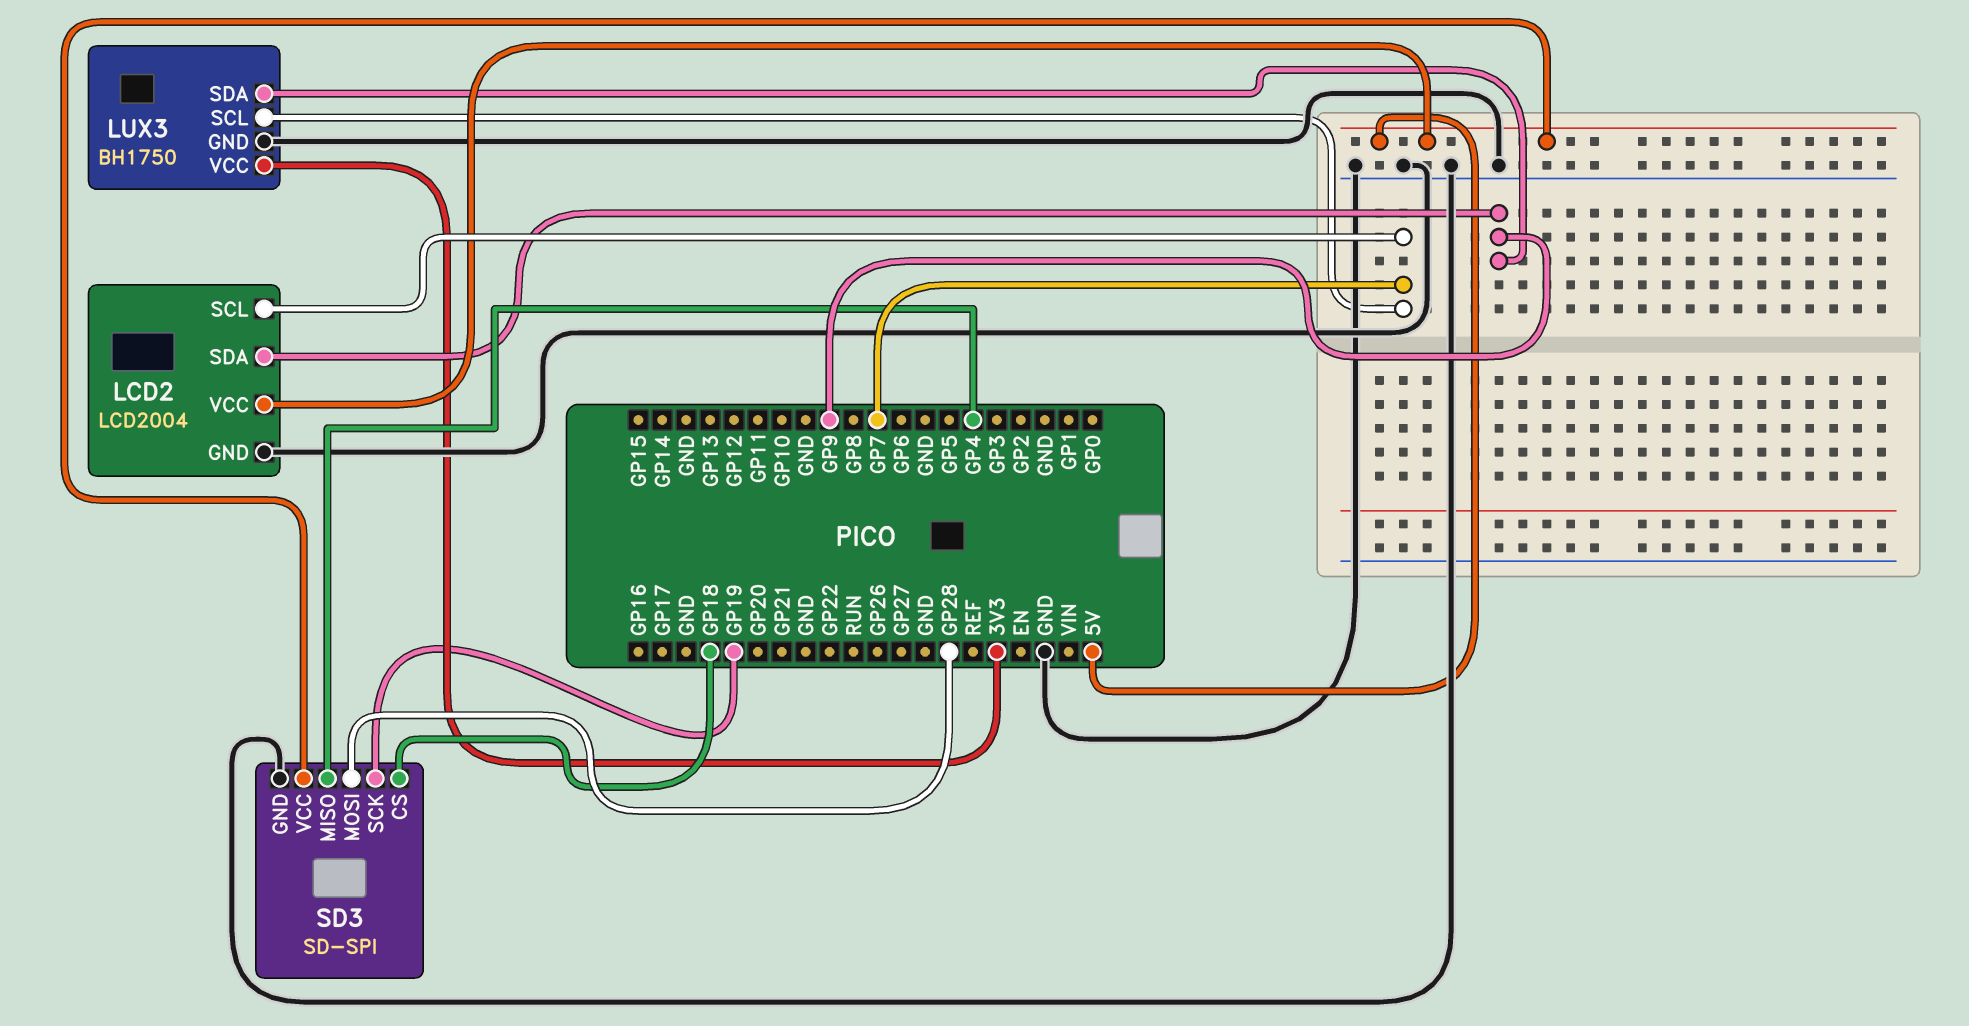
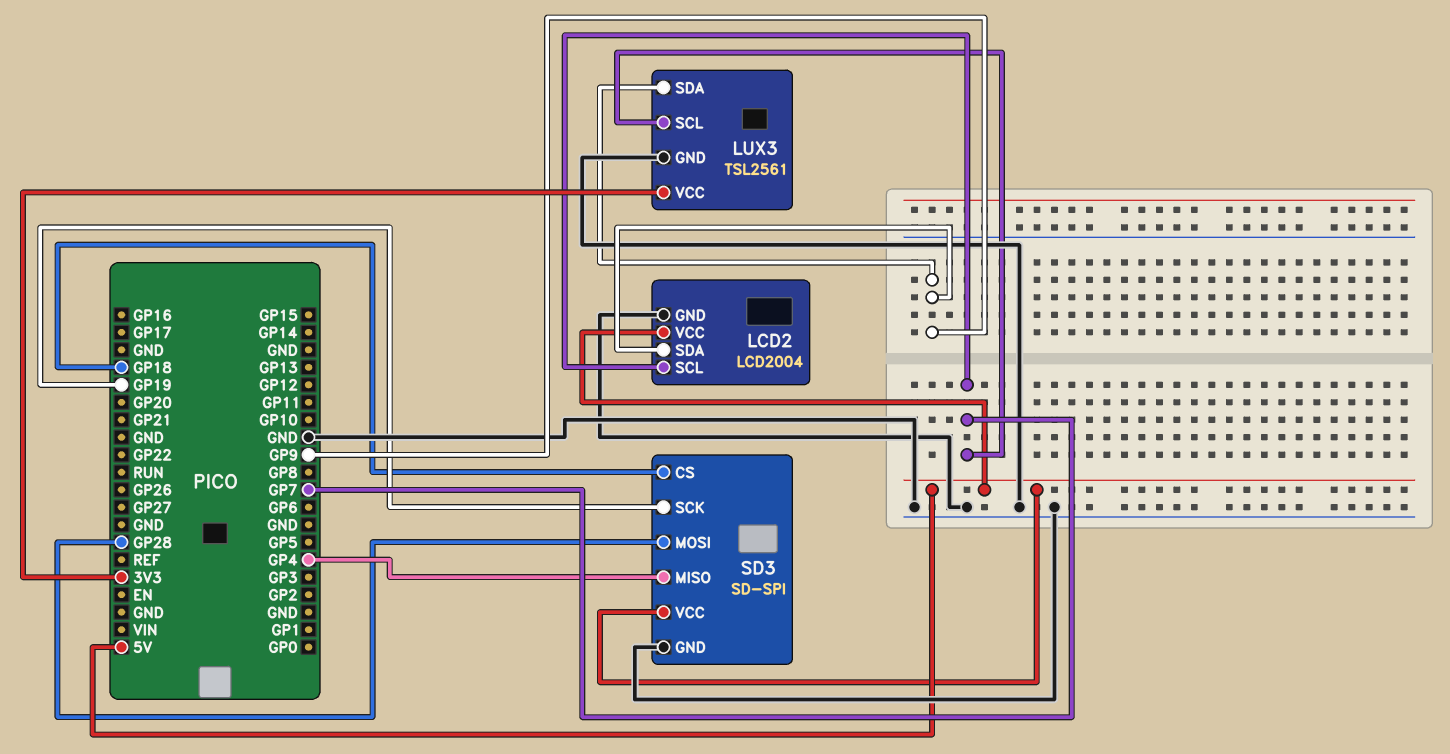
LUX3: BH1750 -> TSL2561

